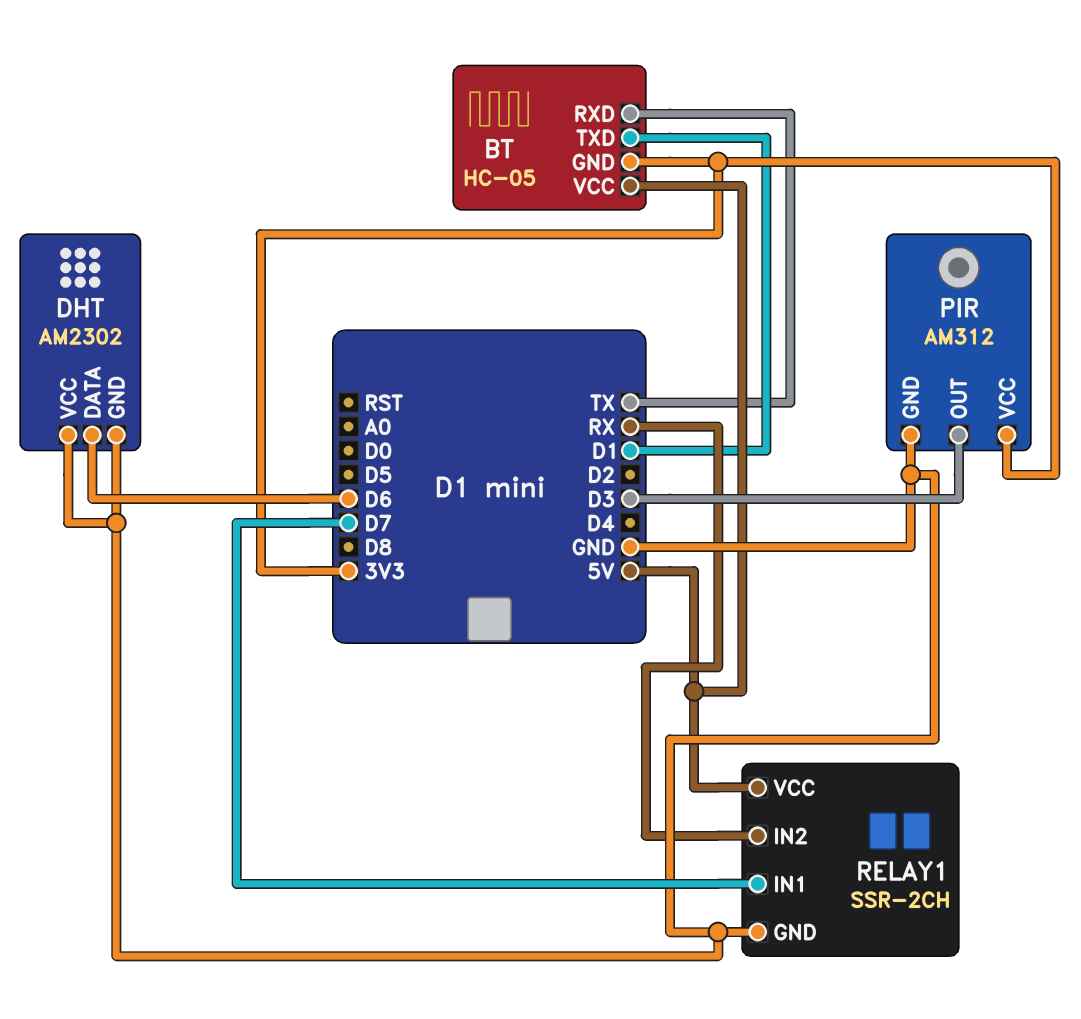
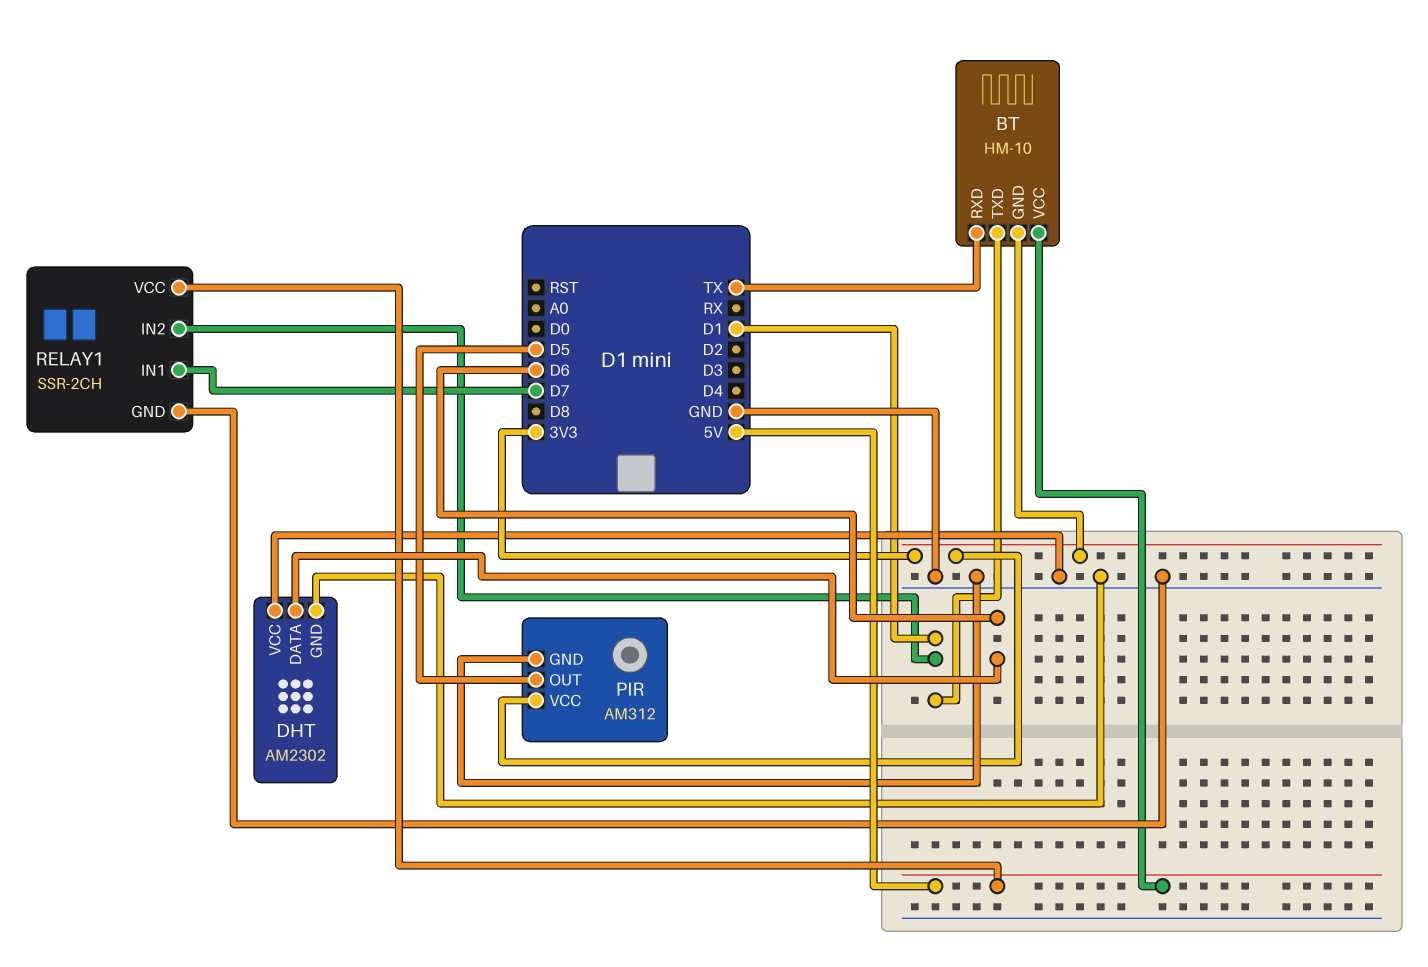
BT: HC-05 -> HM-10
PIR pin OUT: D3 -> D5
RELAY1 pin IN2: RX -> D1

